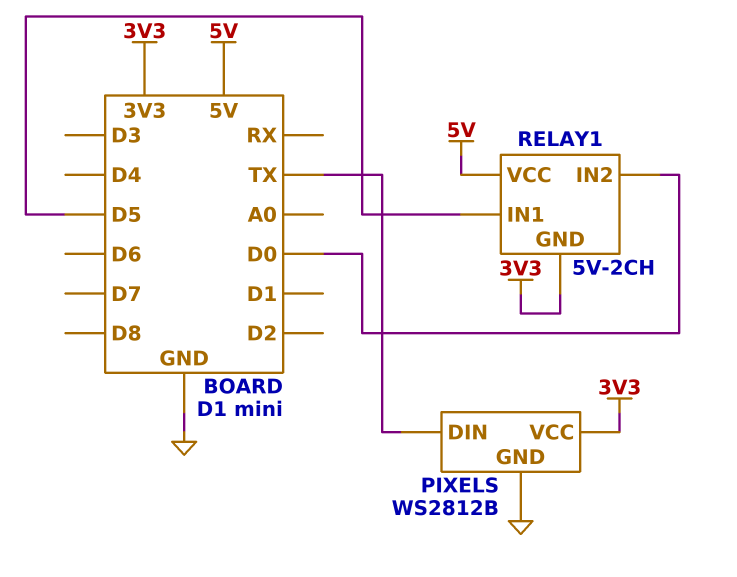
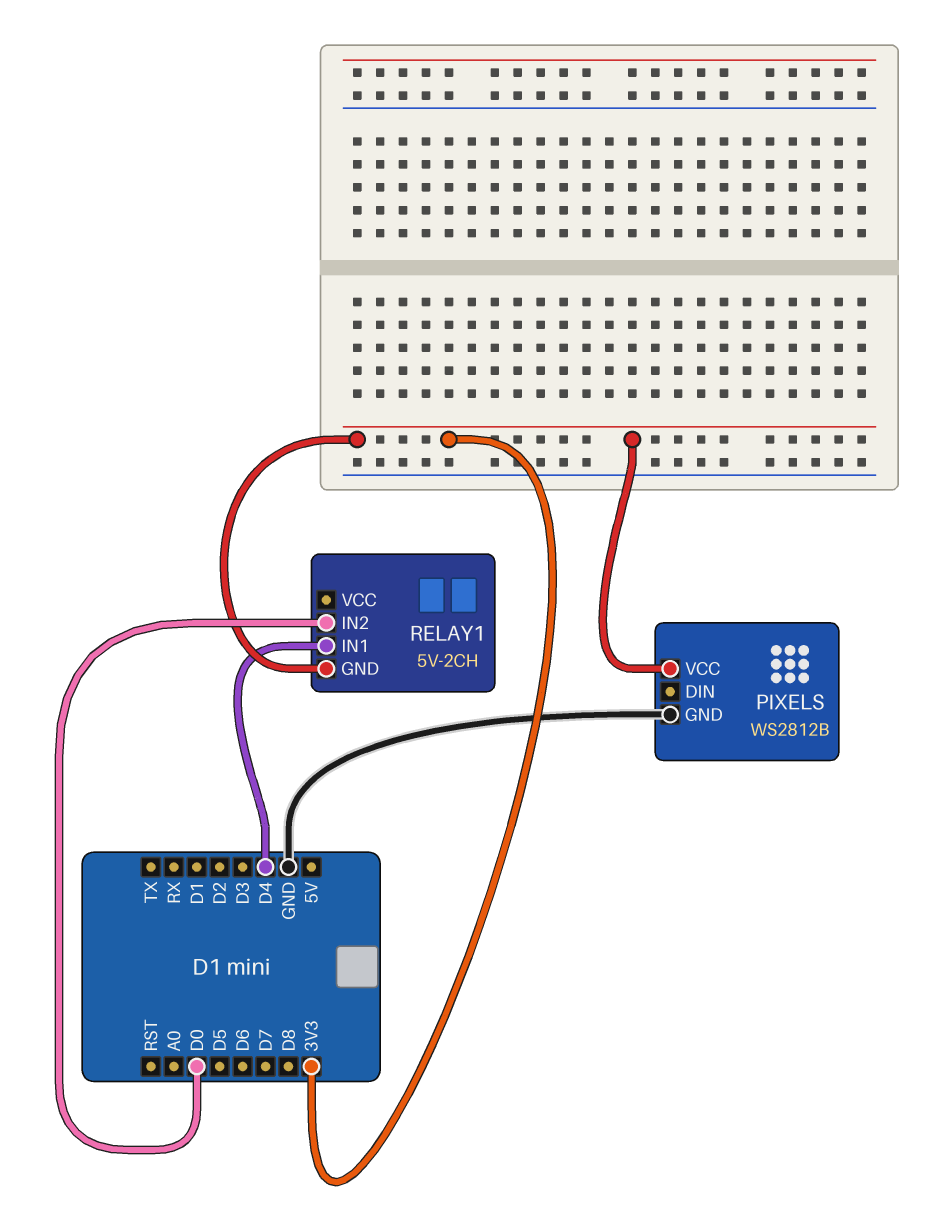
PIXELS pin DIN: TX -> none
RELAY1 pin IN1: D5 -> D4
RELAY1 pin VCC: 5V -> none

